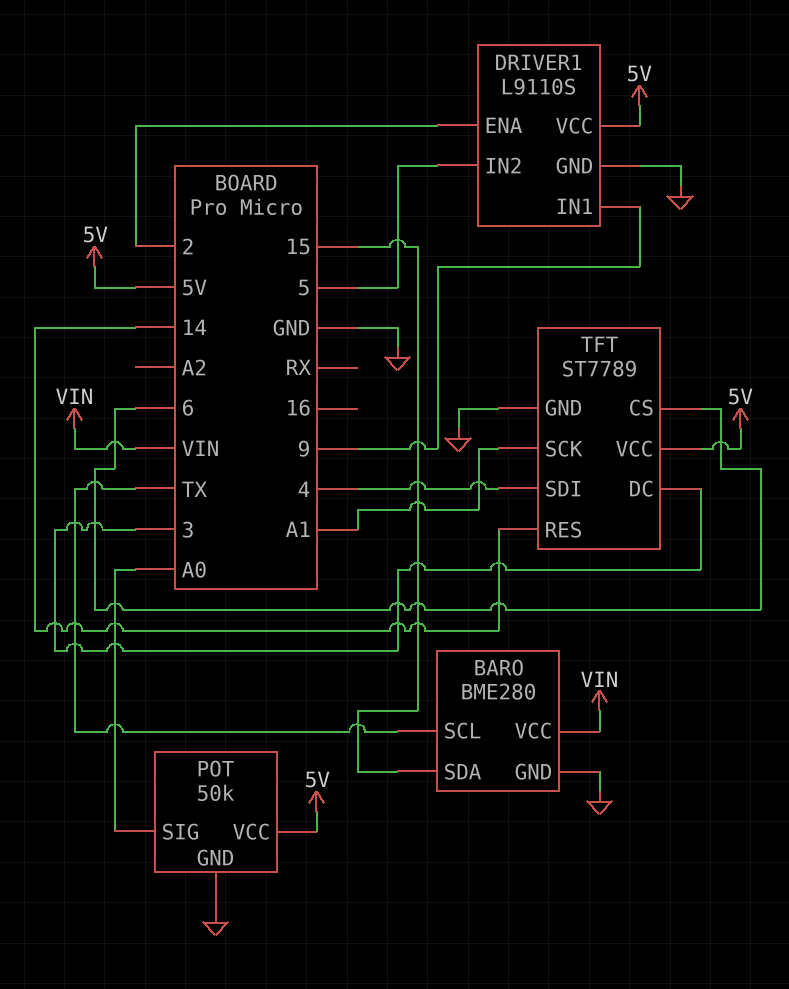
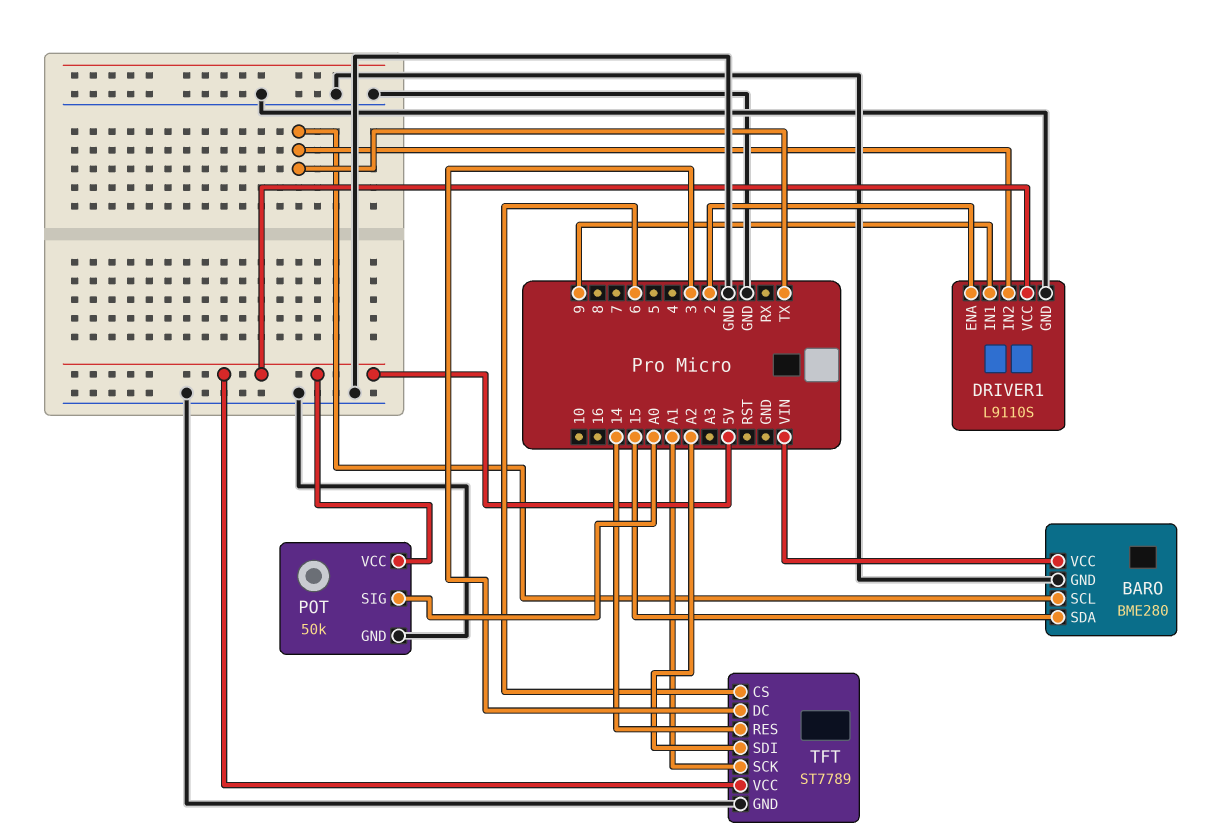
DRIVER1 pin IN2: 5 -> TX
TFT pin SDI: 4 -> A2

